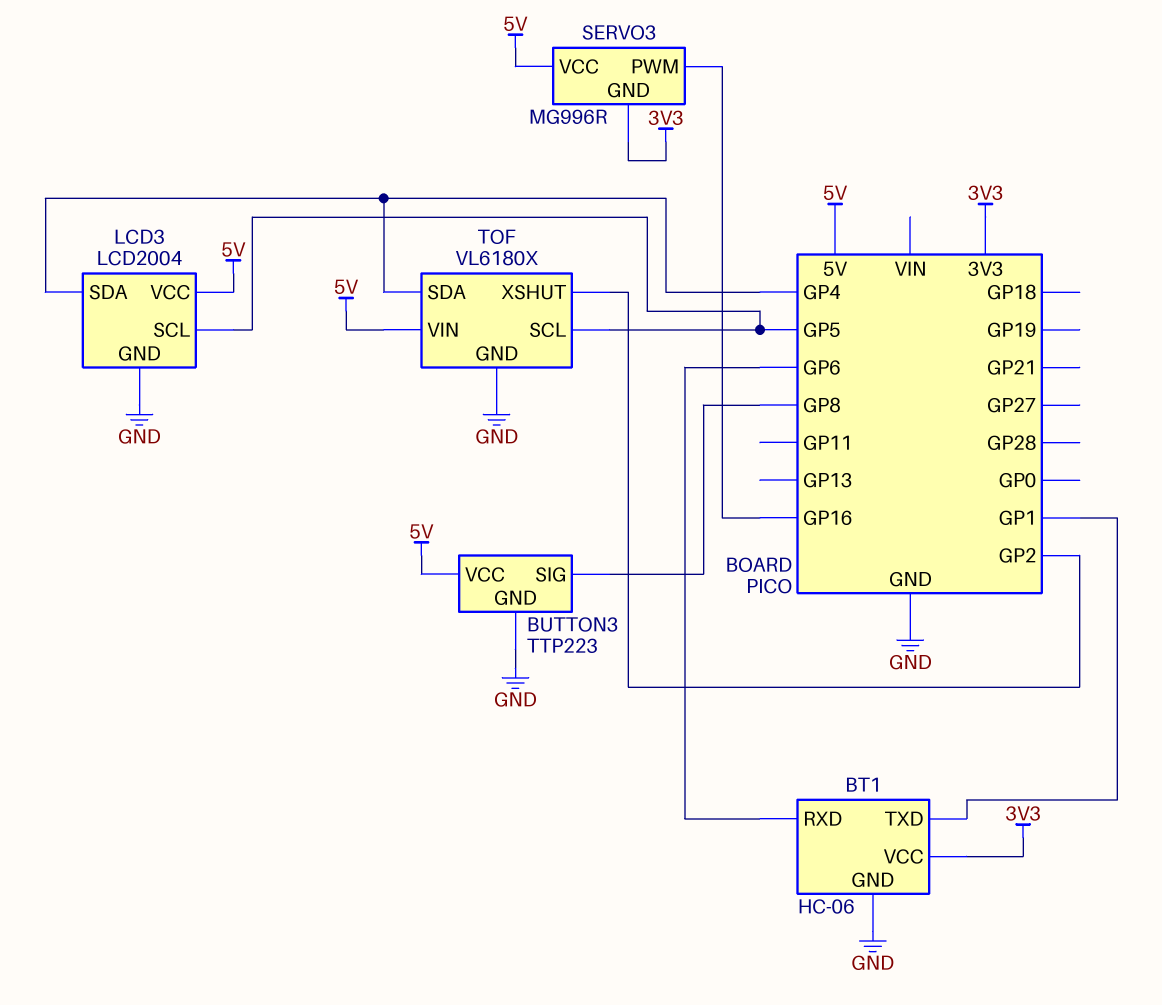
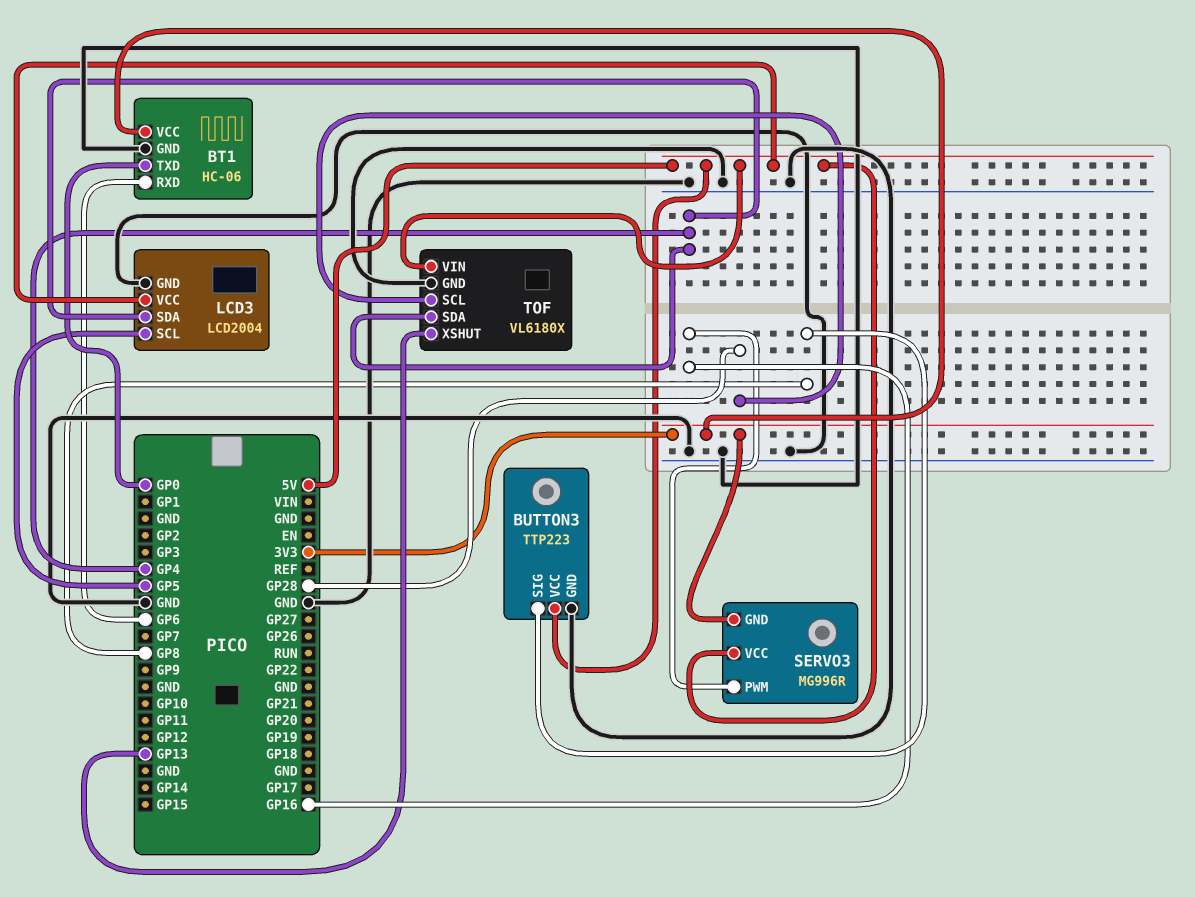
BT1 pin TXD: GP1 -> GP0
TOF pin SCL: GP5 -> GP28
TOF pin XSHUT: GP2 -> GP13

